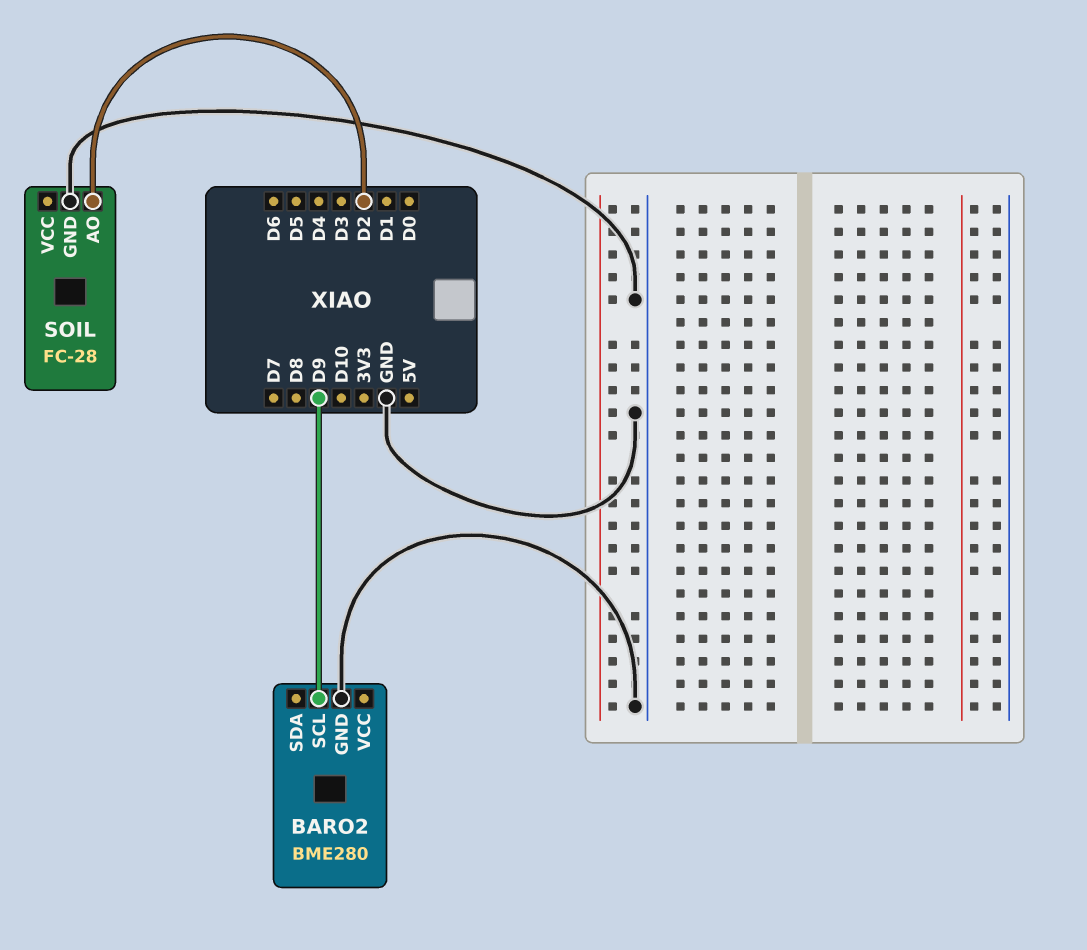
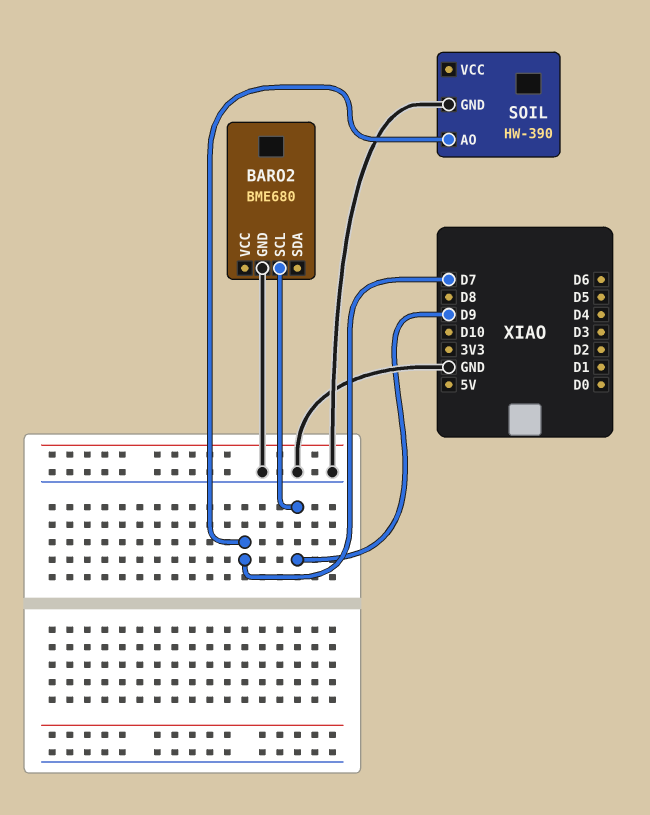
BARO2: BME280 -> BME680
SOIL: FC-28 -> HW-390
SOIL pin AO: D2 -> D7

